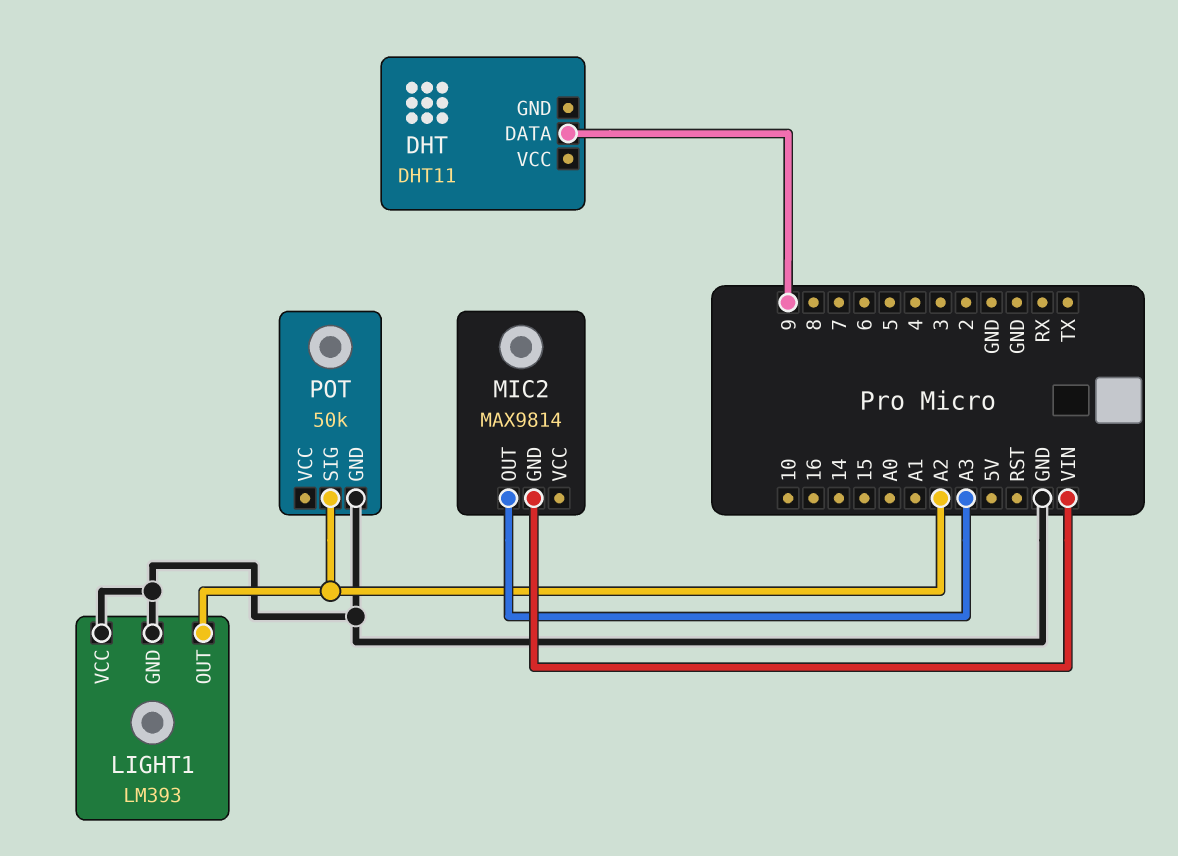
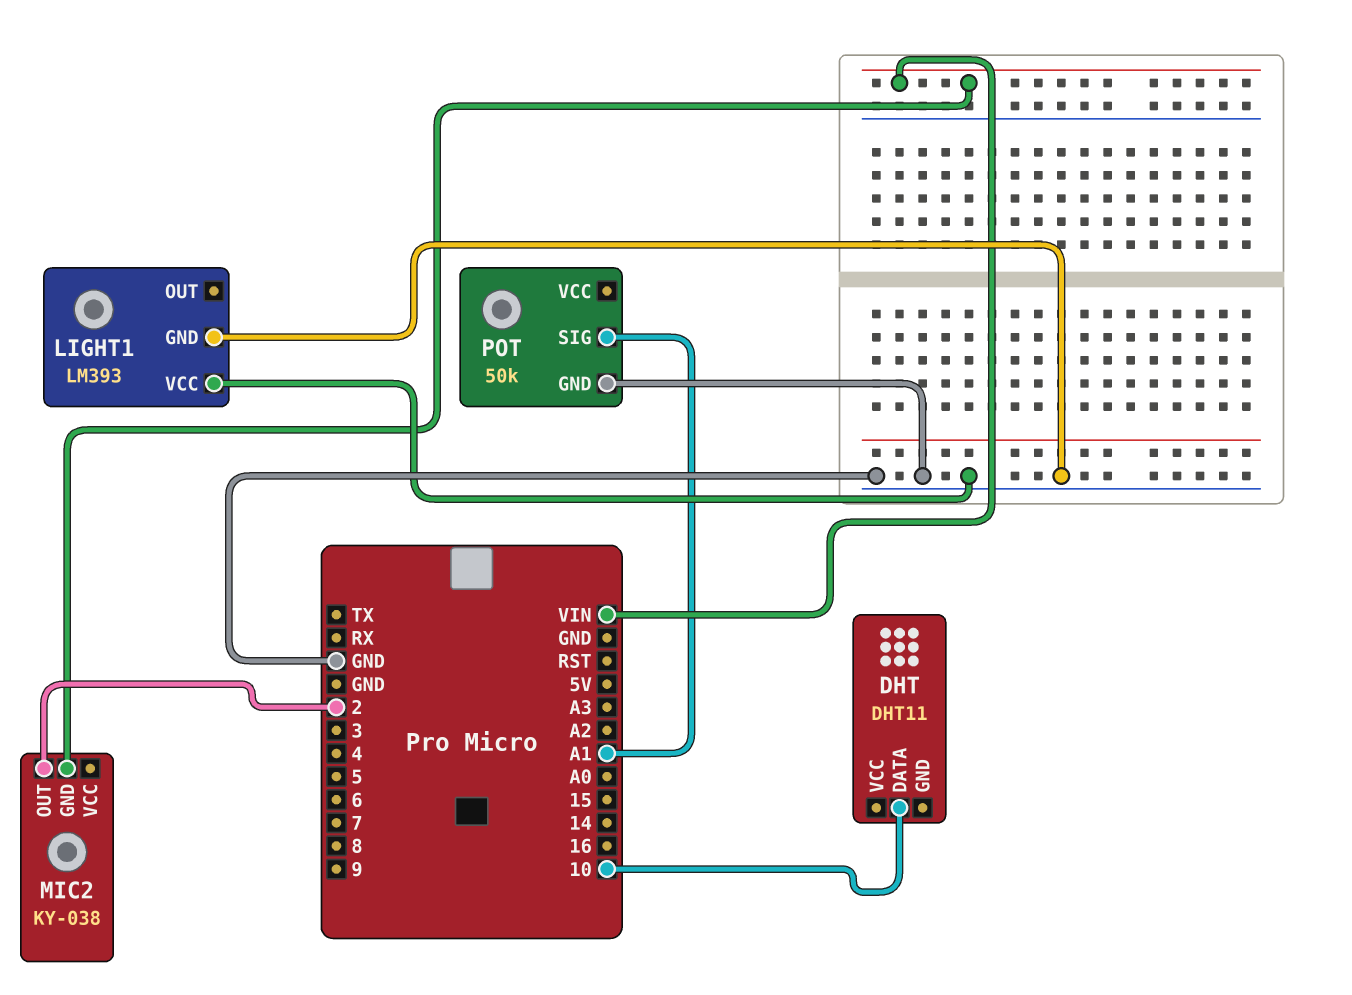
DHT pin DATA: 9 -> 10
LIGHT1 pin OUT: A2 -> none
MIC2: MAX9814 -> KY-038
MIC2 pin OUT: A3 -> 2
POT pin SIG: A2 -> A1

